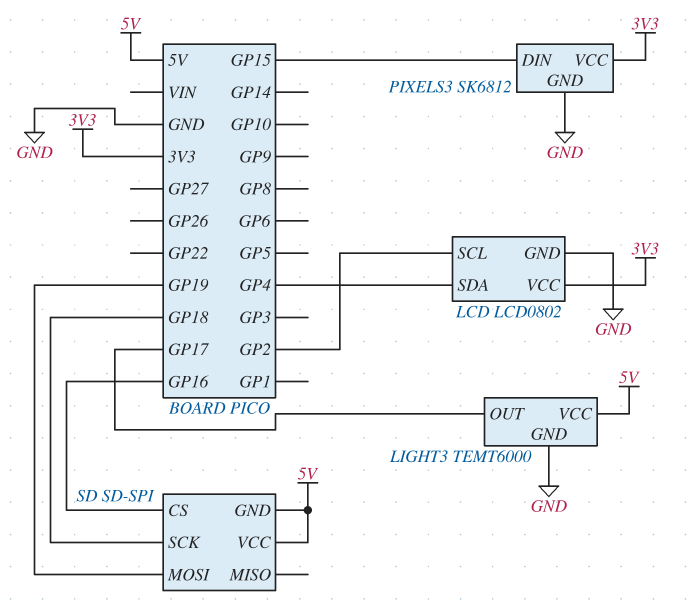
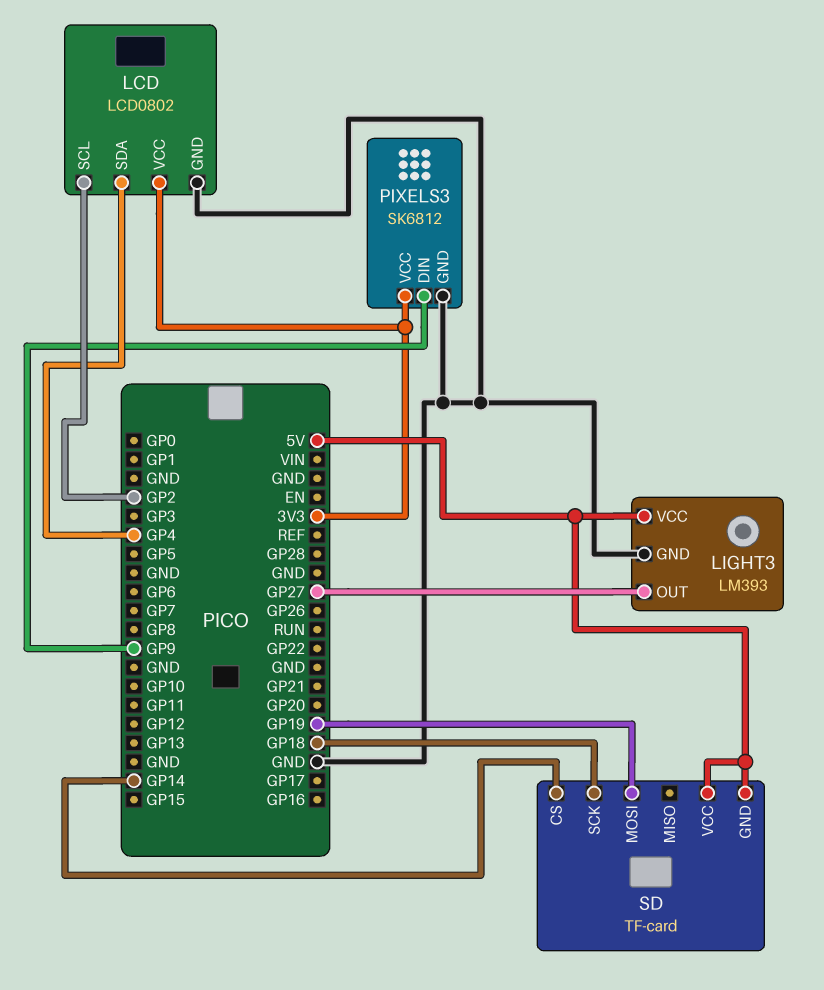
LIGHT3: TEMT6000 -> LM393
LIGHT3 pin OUT: GP17 -> GP27
PIXELS3 pin DIN: GP15 -> GP9
SD: SD-SPI -> TF-card
SD pin CS: GP16 -> GP14

